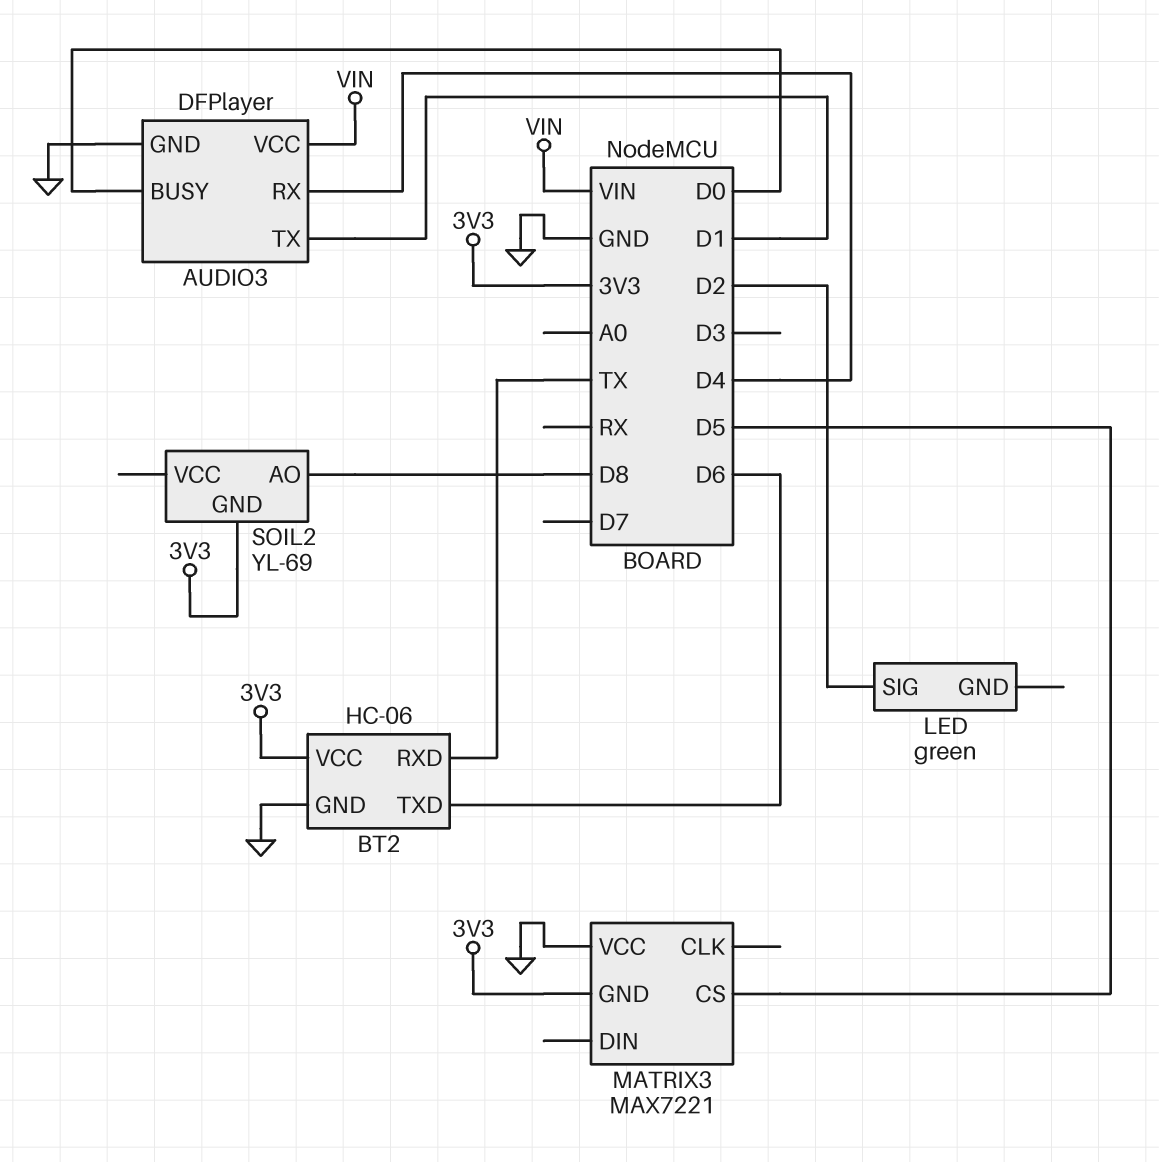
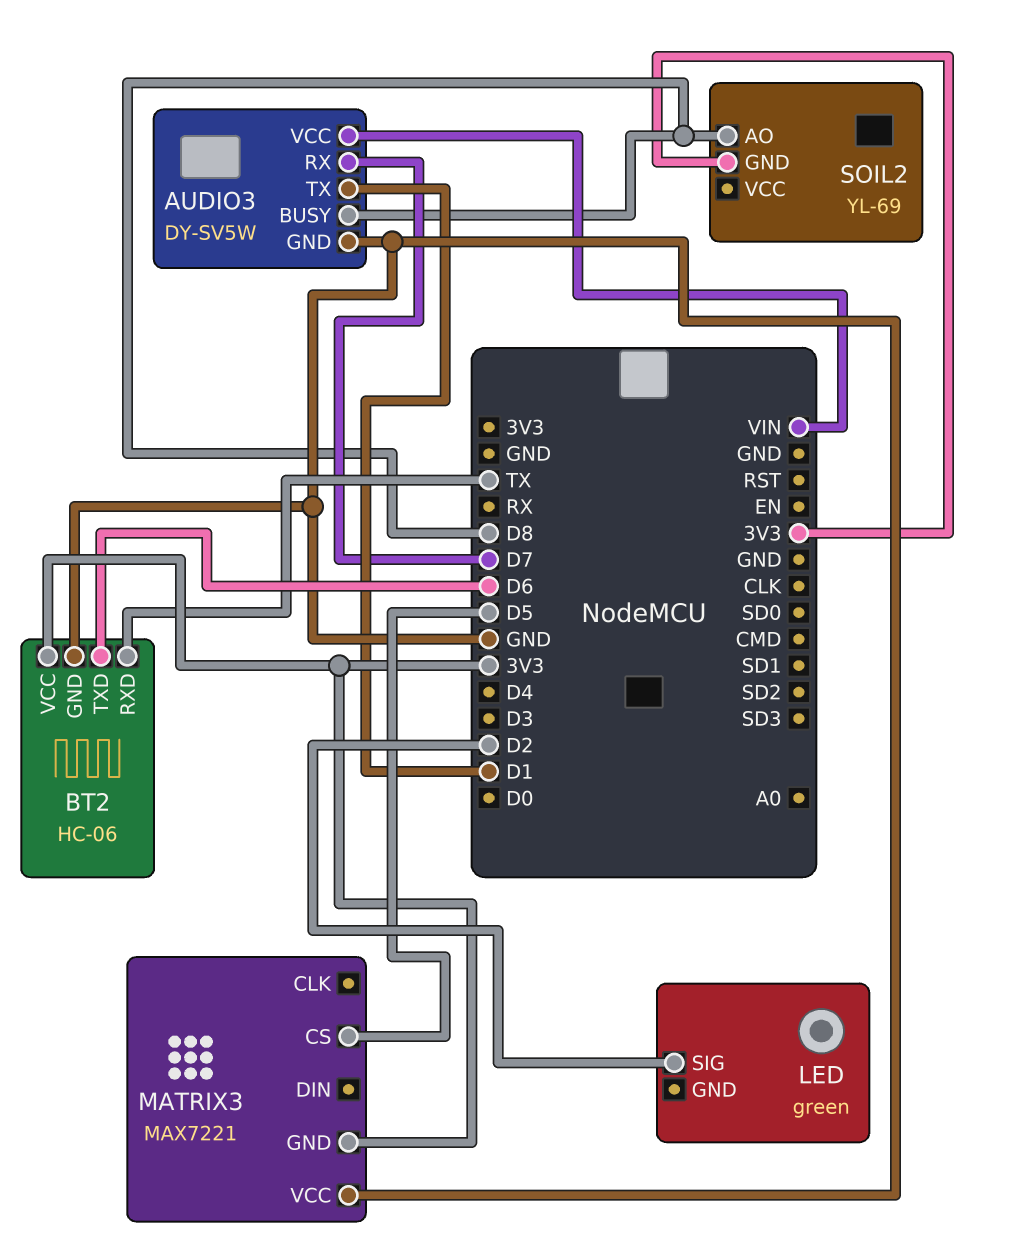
AUDIO3: DFPlayer -> DY-SV5W
AUDIO3 pin BUSY: D0 -> D8
AUDIO3 pin RX: D4 -> D7

